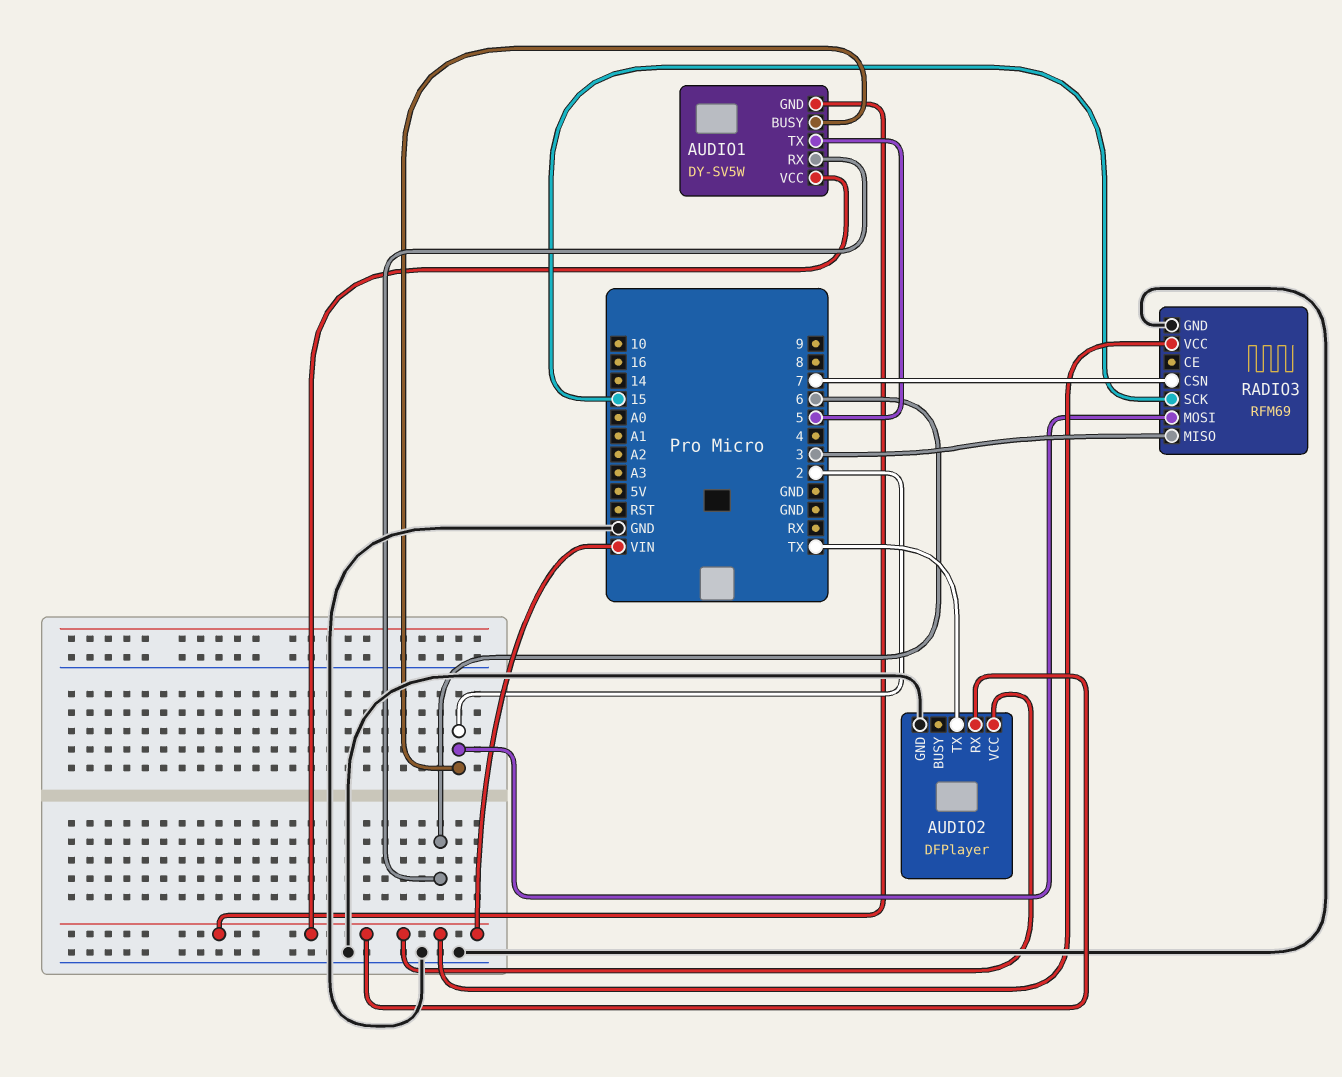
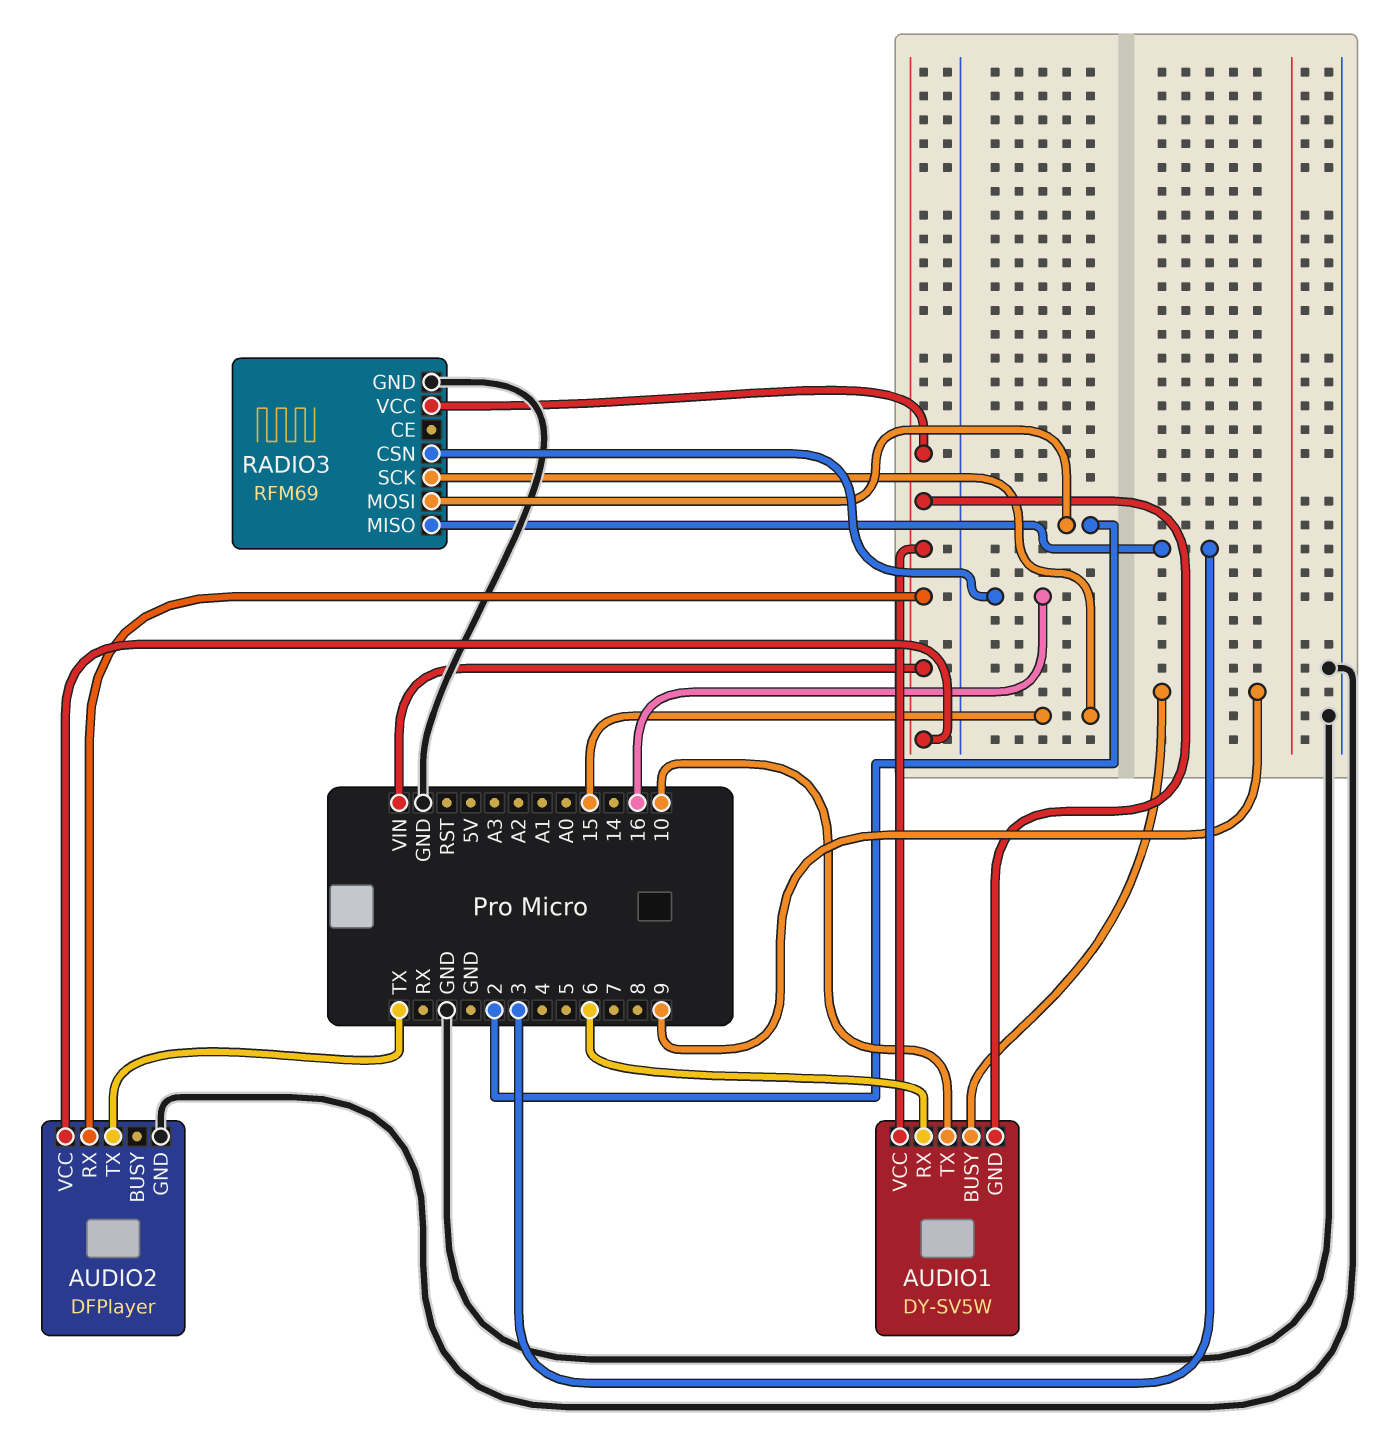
AUDIO1 pin BUSY: 2 -> 9
AUDIO1 pin TX: 5 -> 10
RADIO3 pin CSN: 7 -> 16

